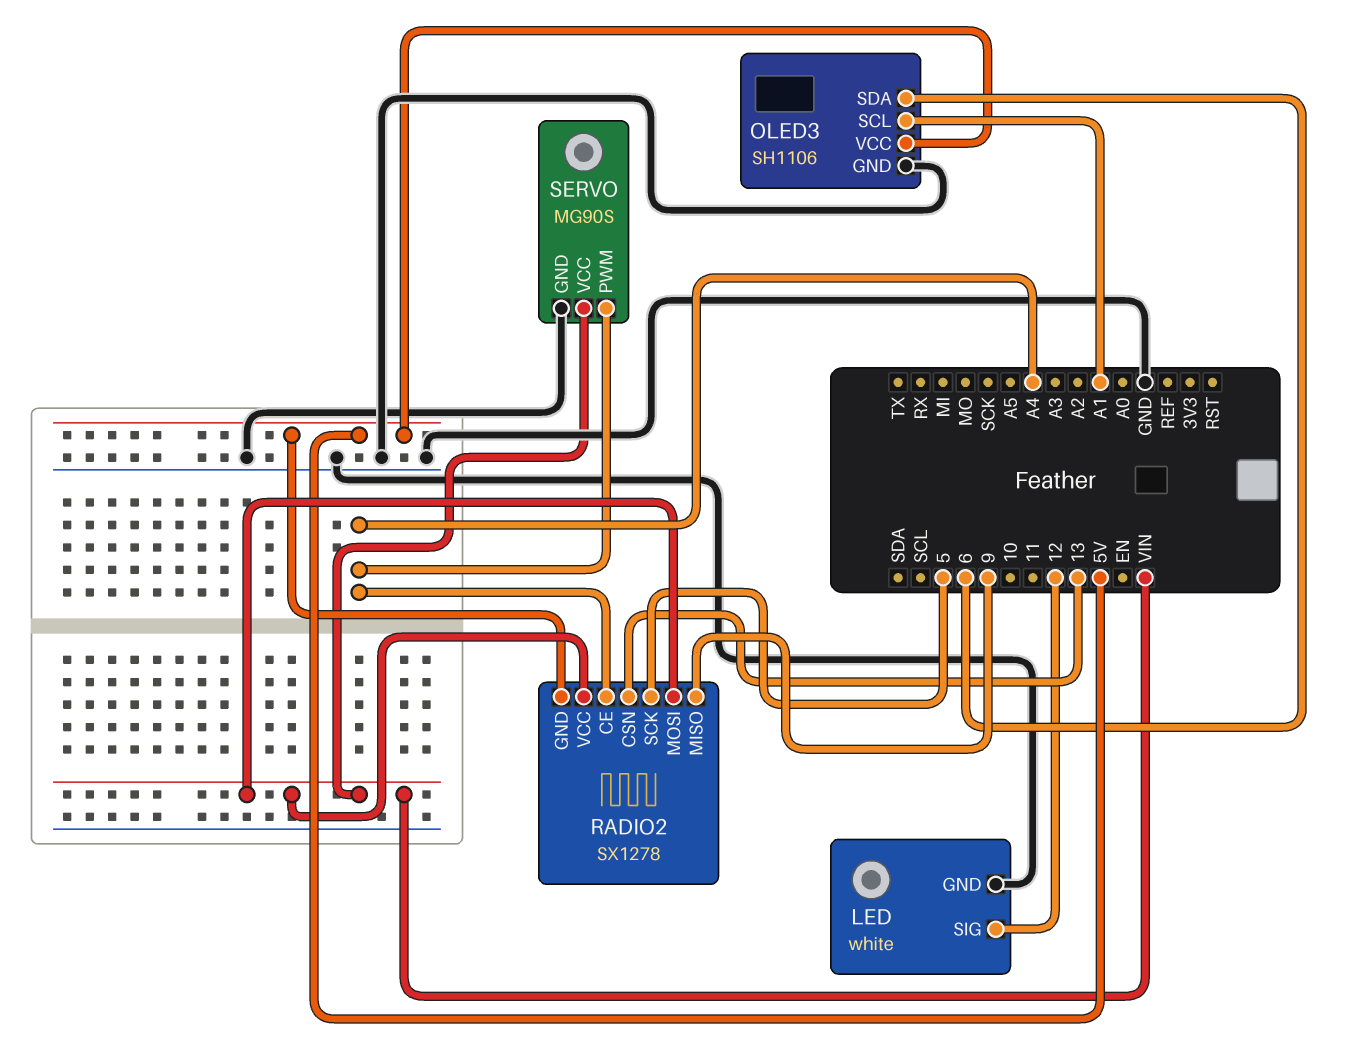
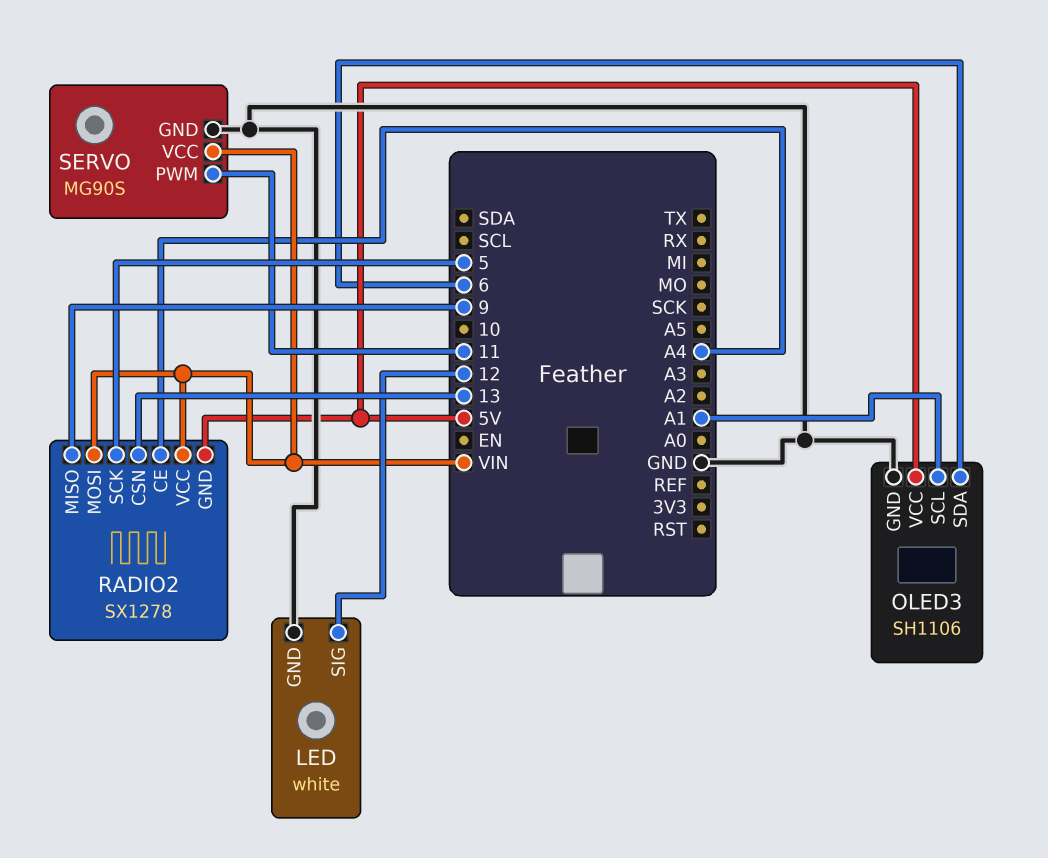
SERVO pin PWM: A4 -> 11

